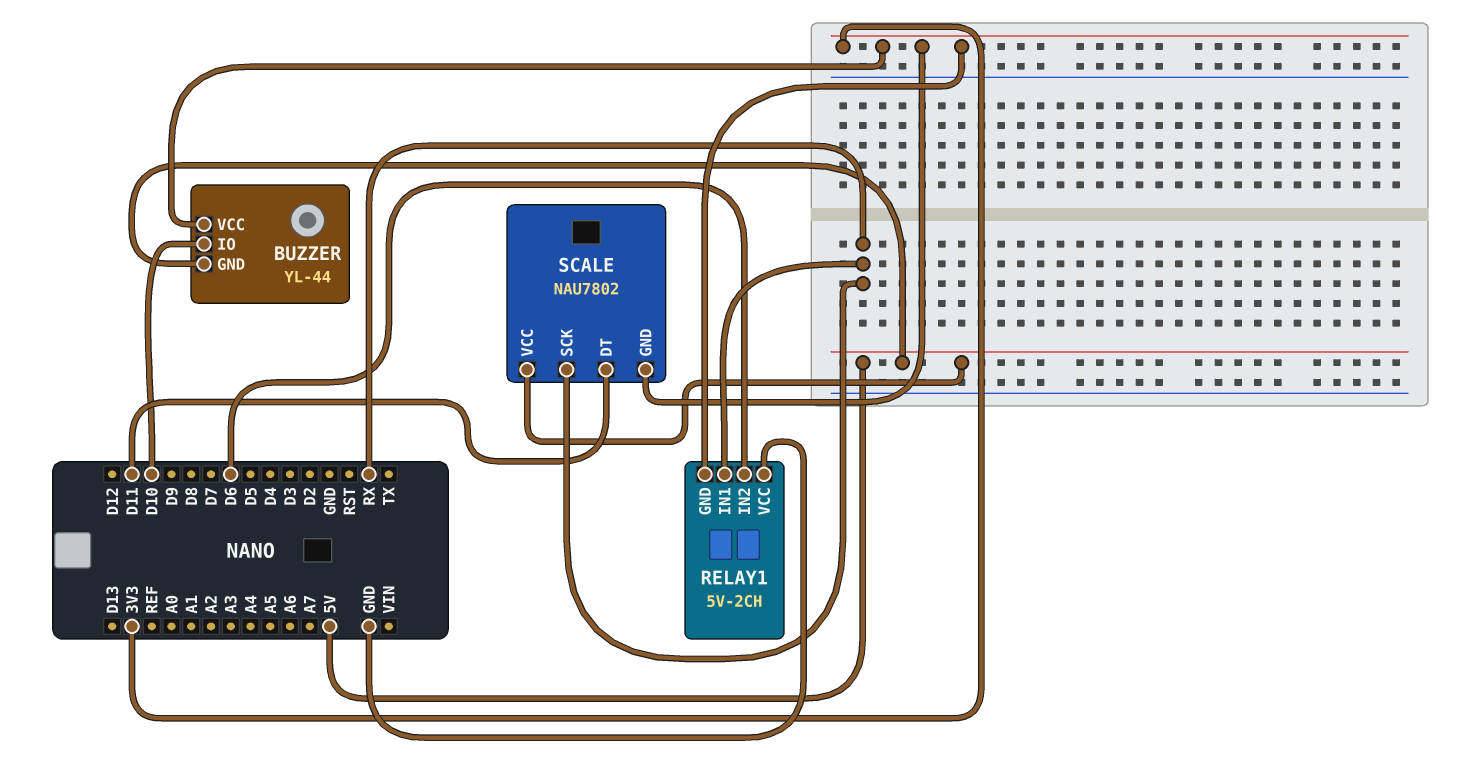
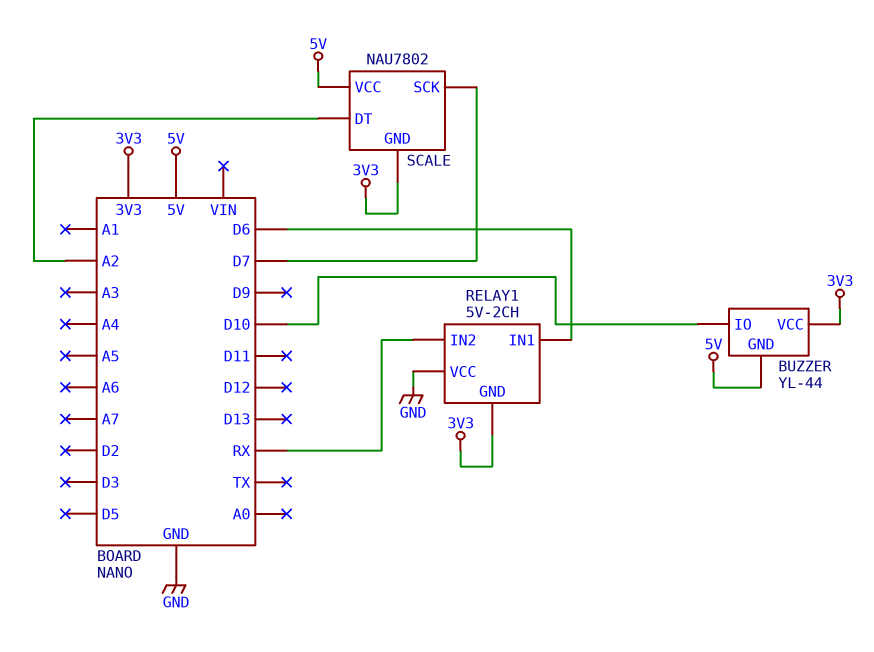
RELAY1 pin IN1: RX -> D6
RELAY1 pin IN2: D6 -> RX
SCALE pin DT: D11 -> A2
SCALE pin SCK: RX -> D7

